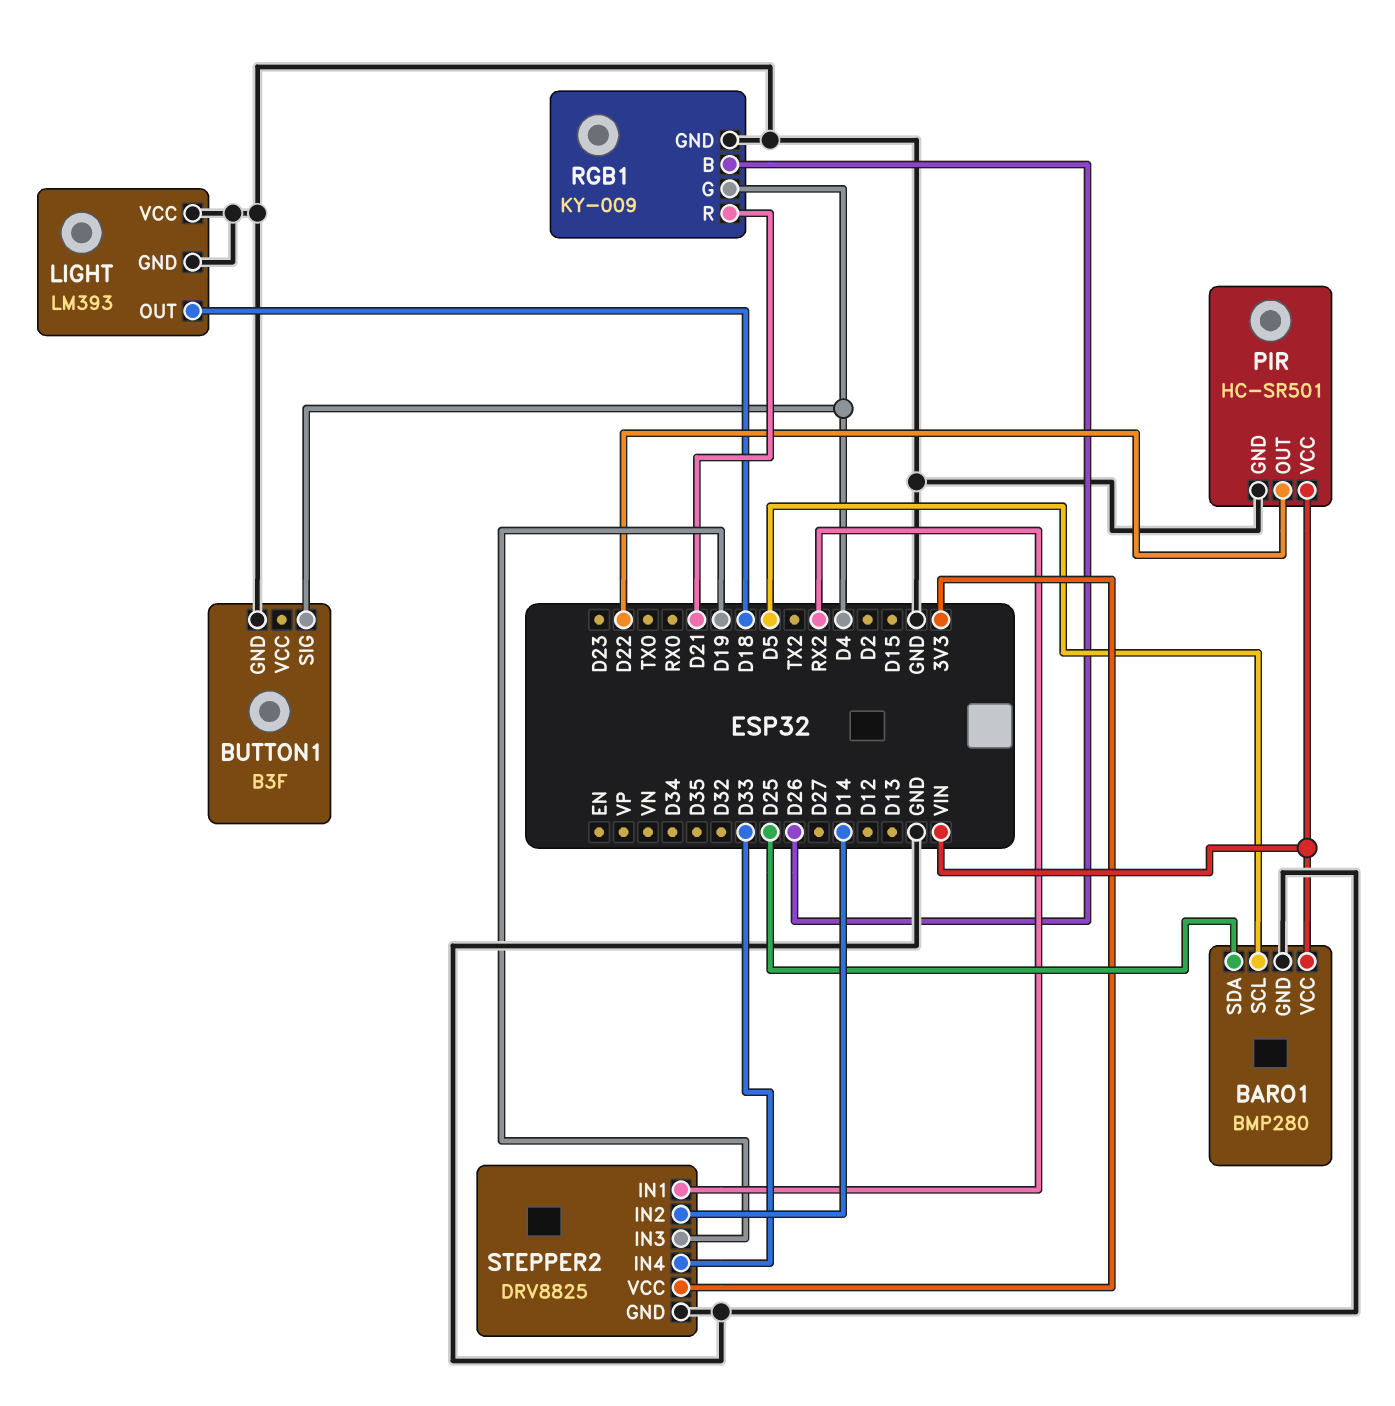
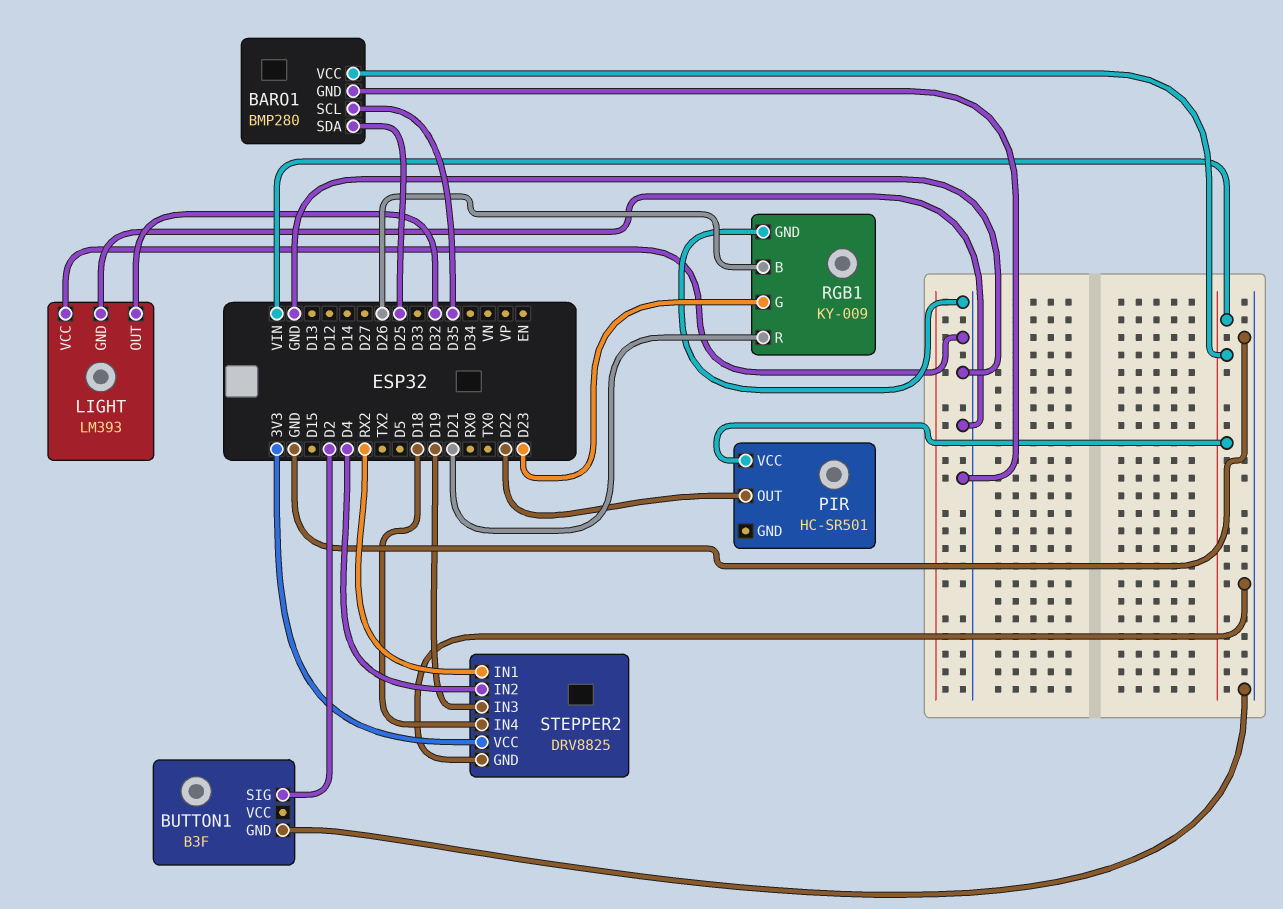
BARO1 pin SCL: D5 -> D35
BUTTON1 pin SIG: D4 -> D2
LIGHT pin OUT: D18 -> D32
PIR pin GND: GND -> none
RGB1 pin G: D4 -> D23
STEPPER2 pin IN2: D14 -> D4
STEPPER2 pin IN4: D33 -> D18

